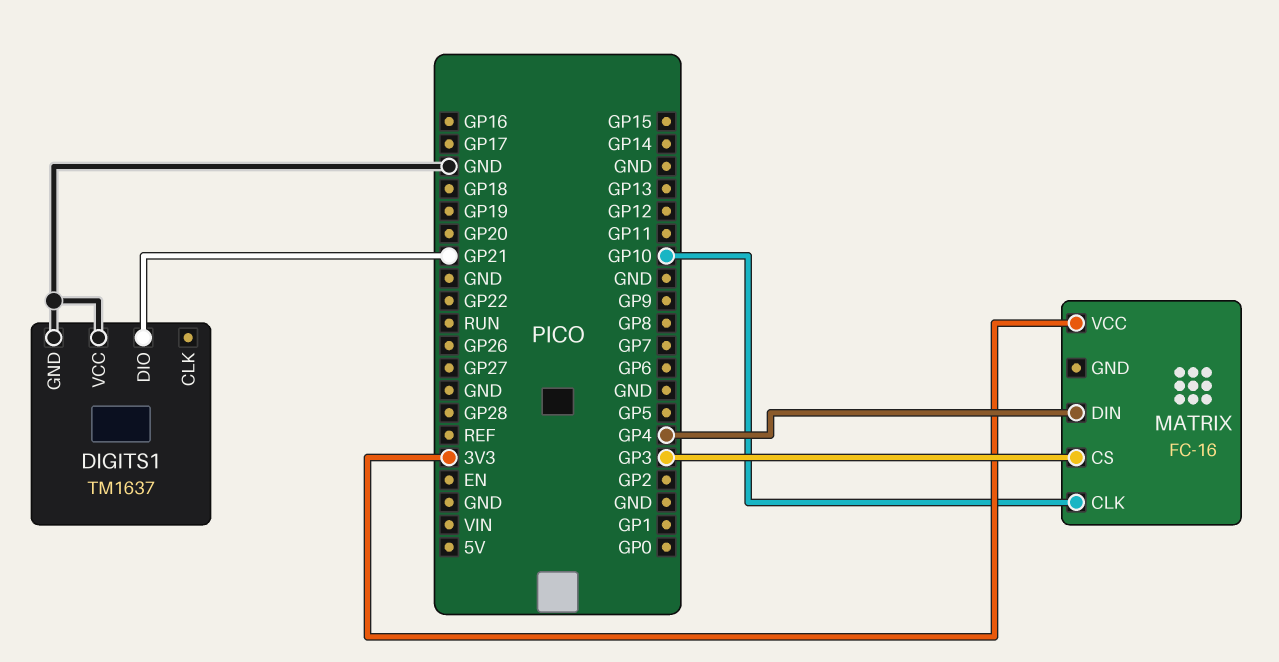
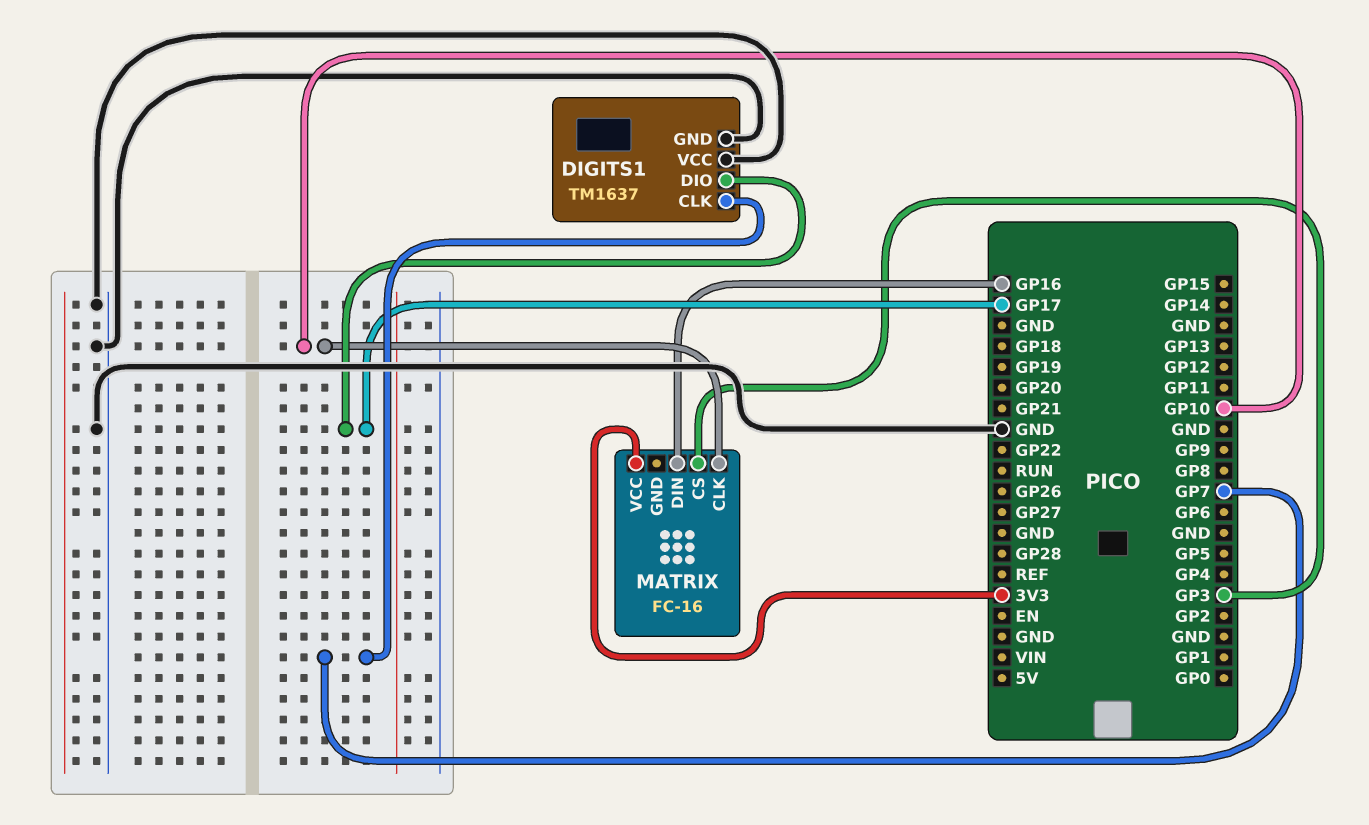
DIGITS1 pin CLK: none -> GP7
DIGITS1 pin DIO: GP21 -> GP17
MATRIX pin DIN: GP4 -> GP16

